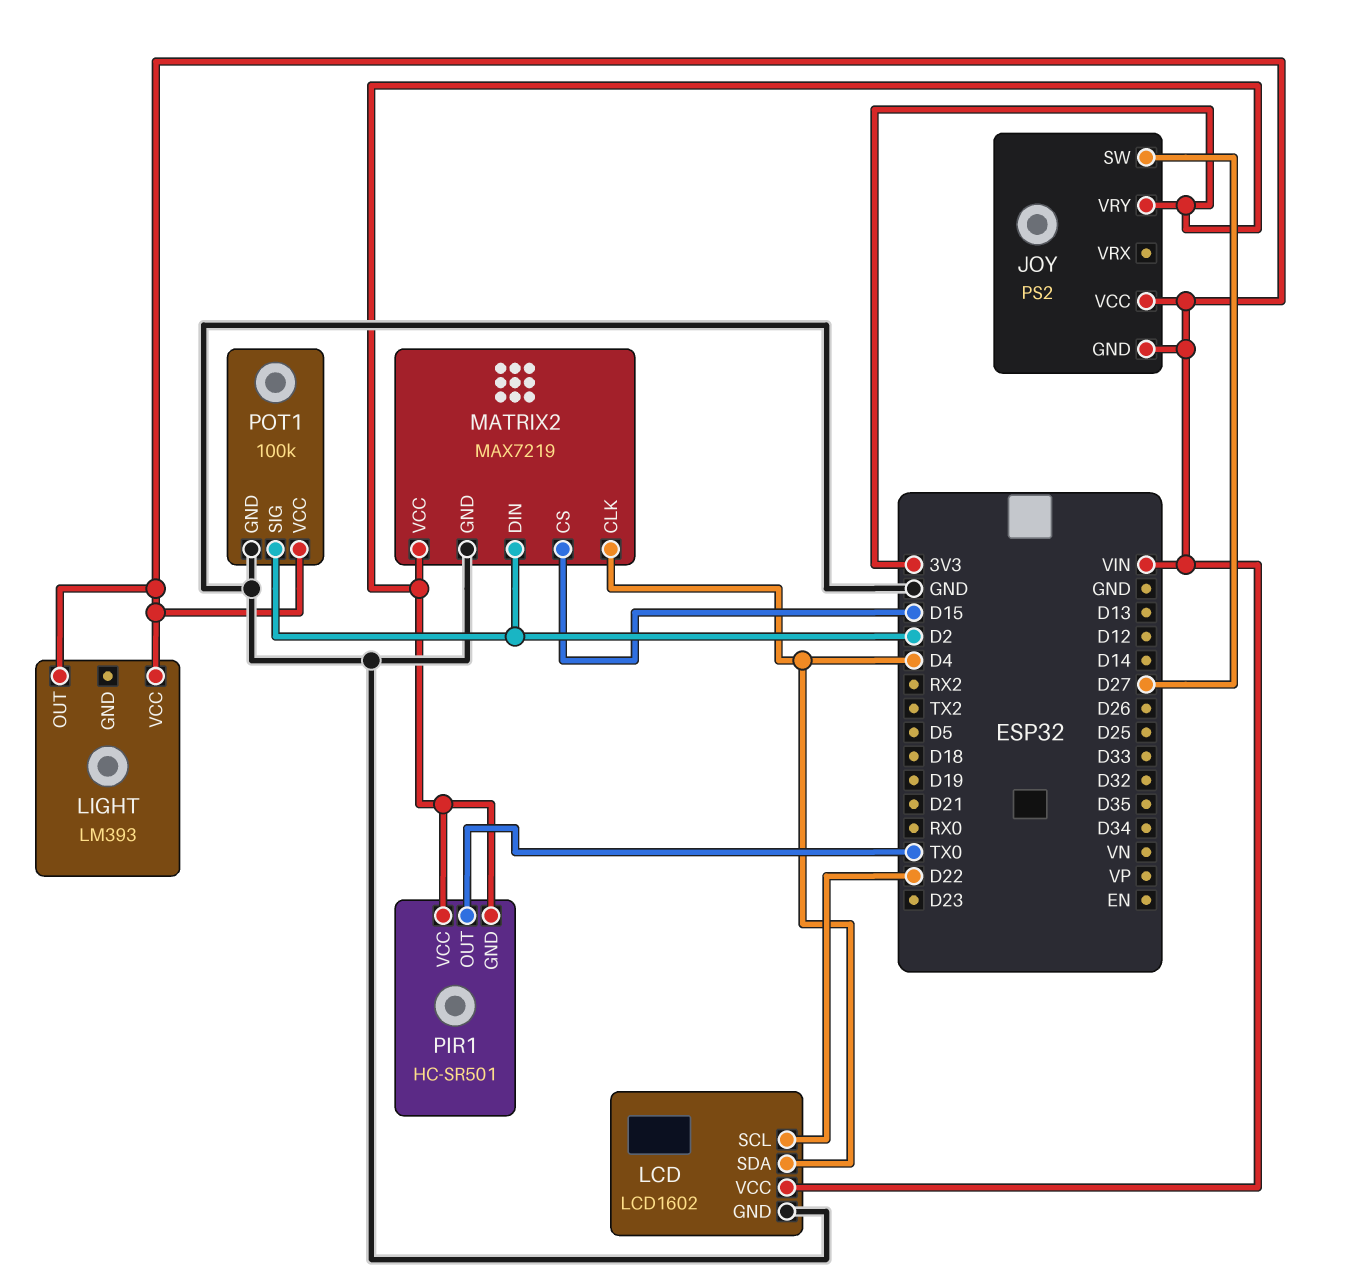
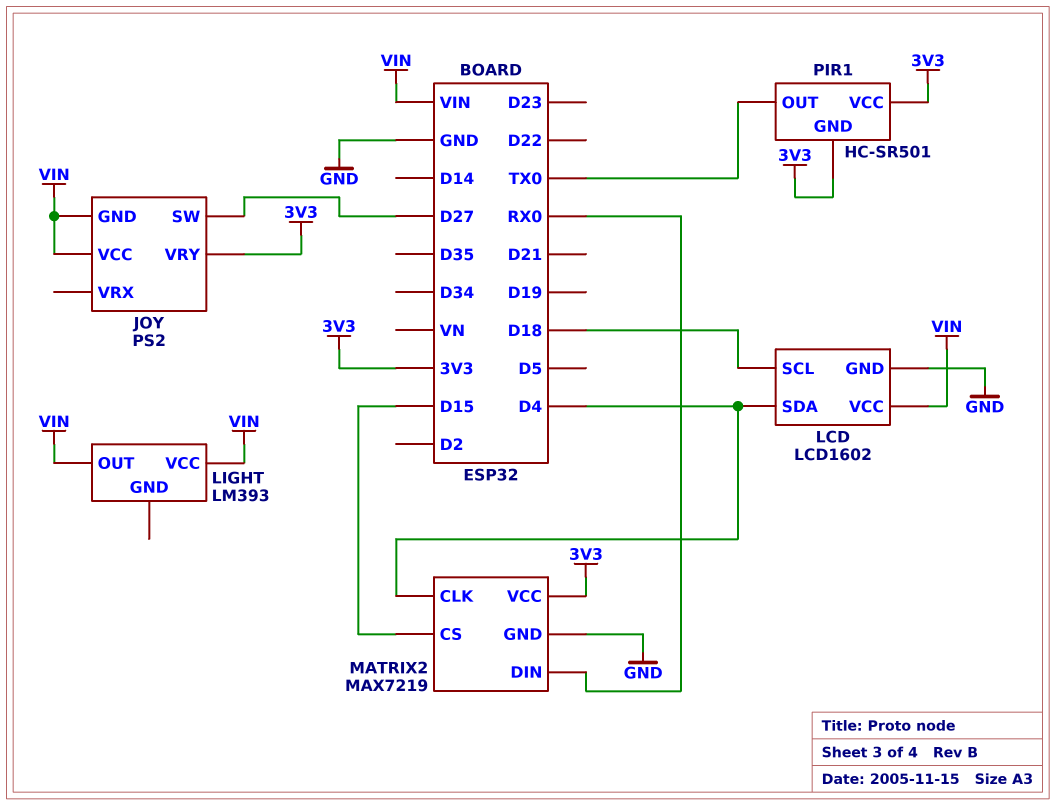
LCD pin SCL: D22 -> D18
MATRIX2 pin DIN: D2 -> RX0
POT1: 100k -> none
POT1 pin GND: GND -> none
POT1 pin SIG: D2 -> none
POT1 pin VCC: VIN -> none

